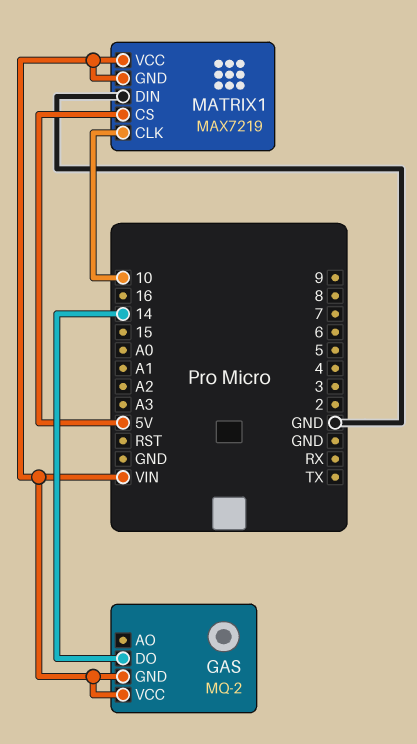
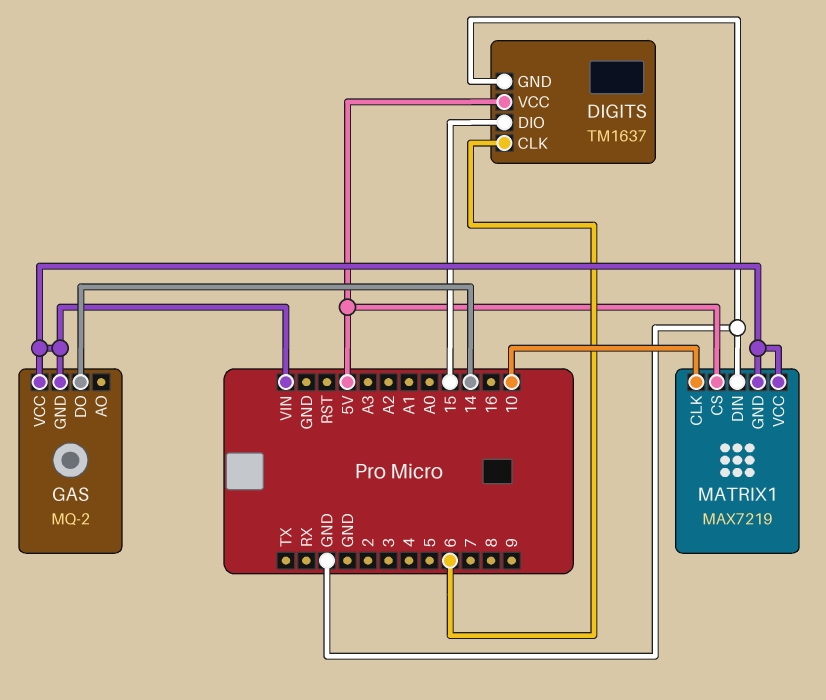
DIGITS: none -> TM1637
DIGITS pin CLK: none -> 6
DIGITS pin DIO: none -> 15
DIGITS pin GND: none -> GND
DIGITS pin VCC: none -> 5V

